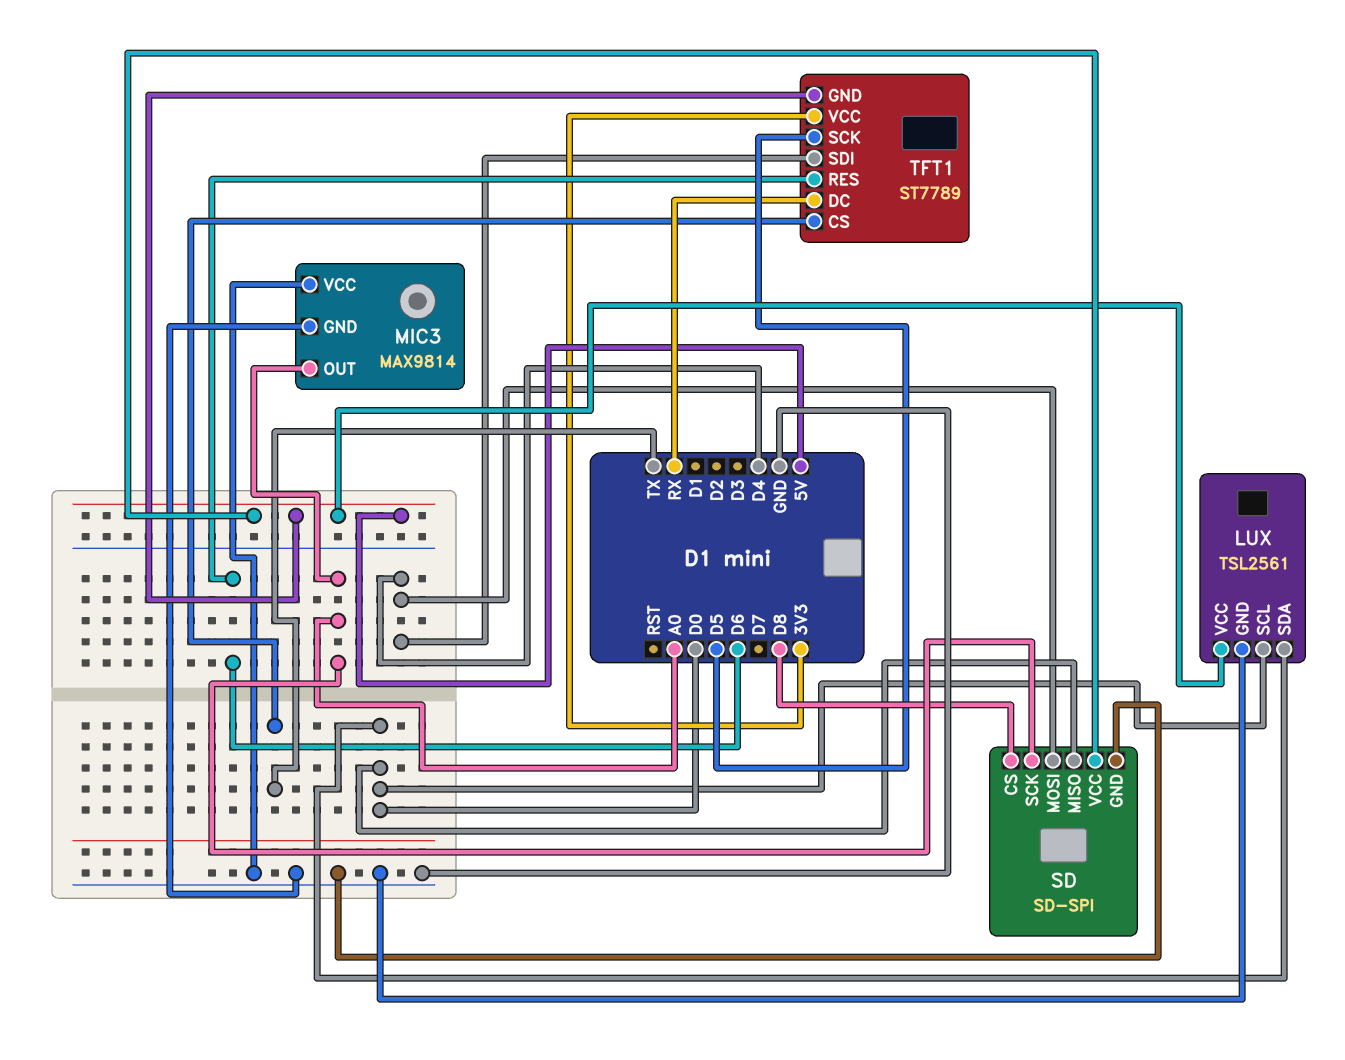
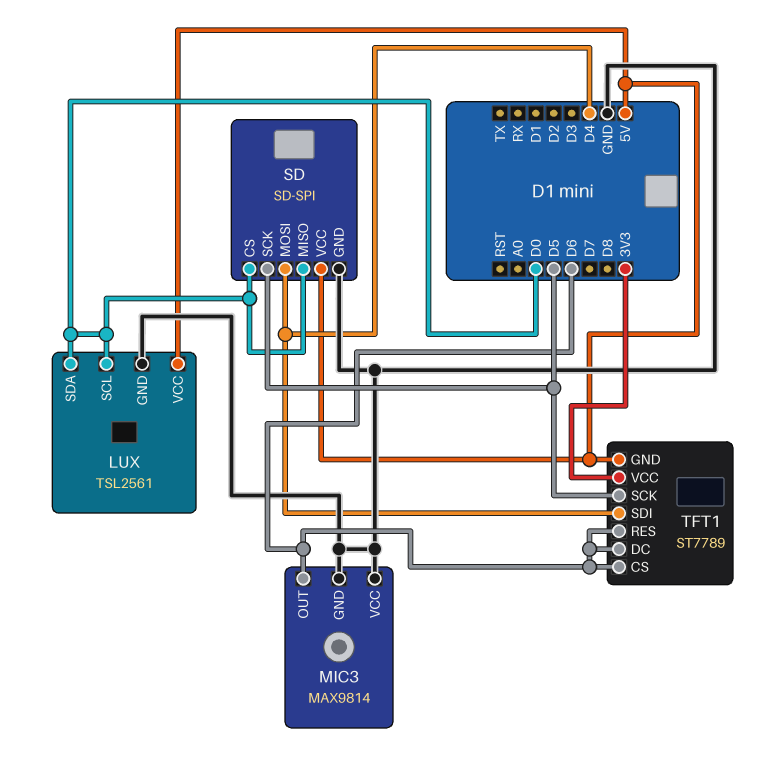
MIC3 pin OUT: A0 -> D6
SD pin CS: D8 -> D0
SD pin SCK: A0 -> D5
TFT1 pin CS: TX -> D6
TFT1 pin DC: RX -> D6

